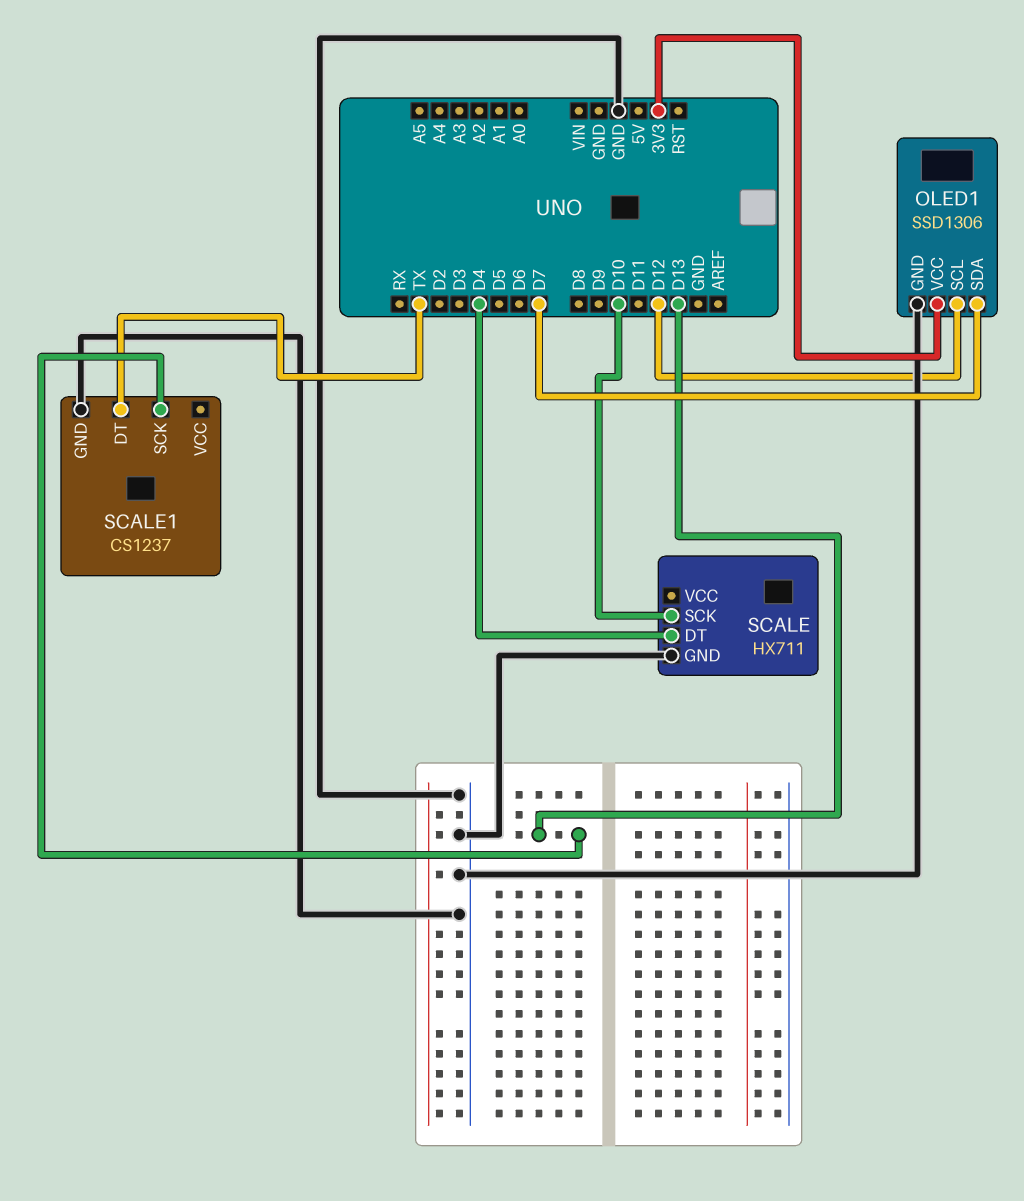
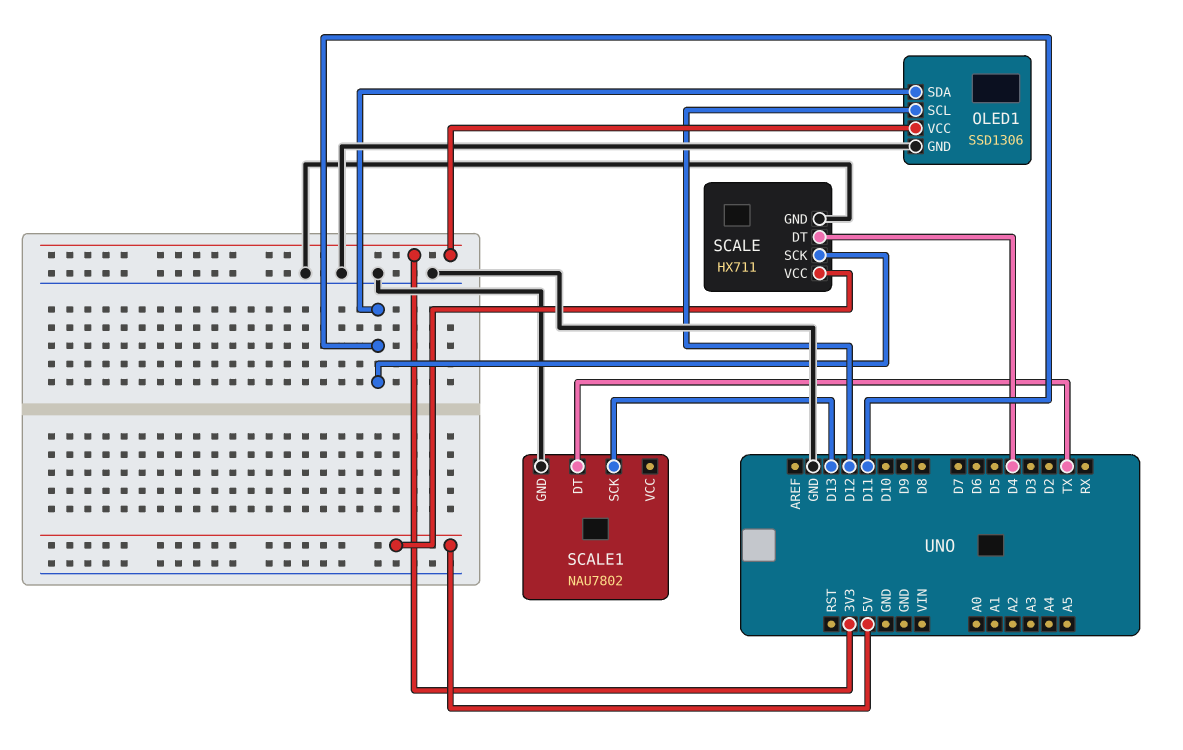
OLED1 pin SDA: D7 -> D11
SCALE pin SCK: D10 -> D11
SCALE pin VCC: none -> 5V
SCALE1: CS1237 -> NAU7802

